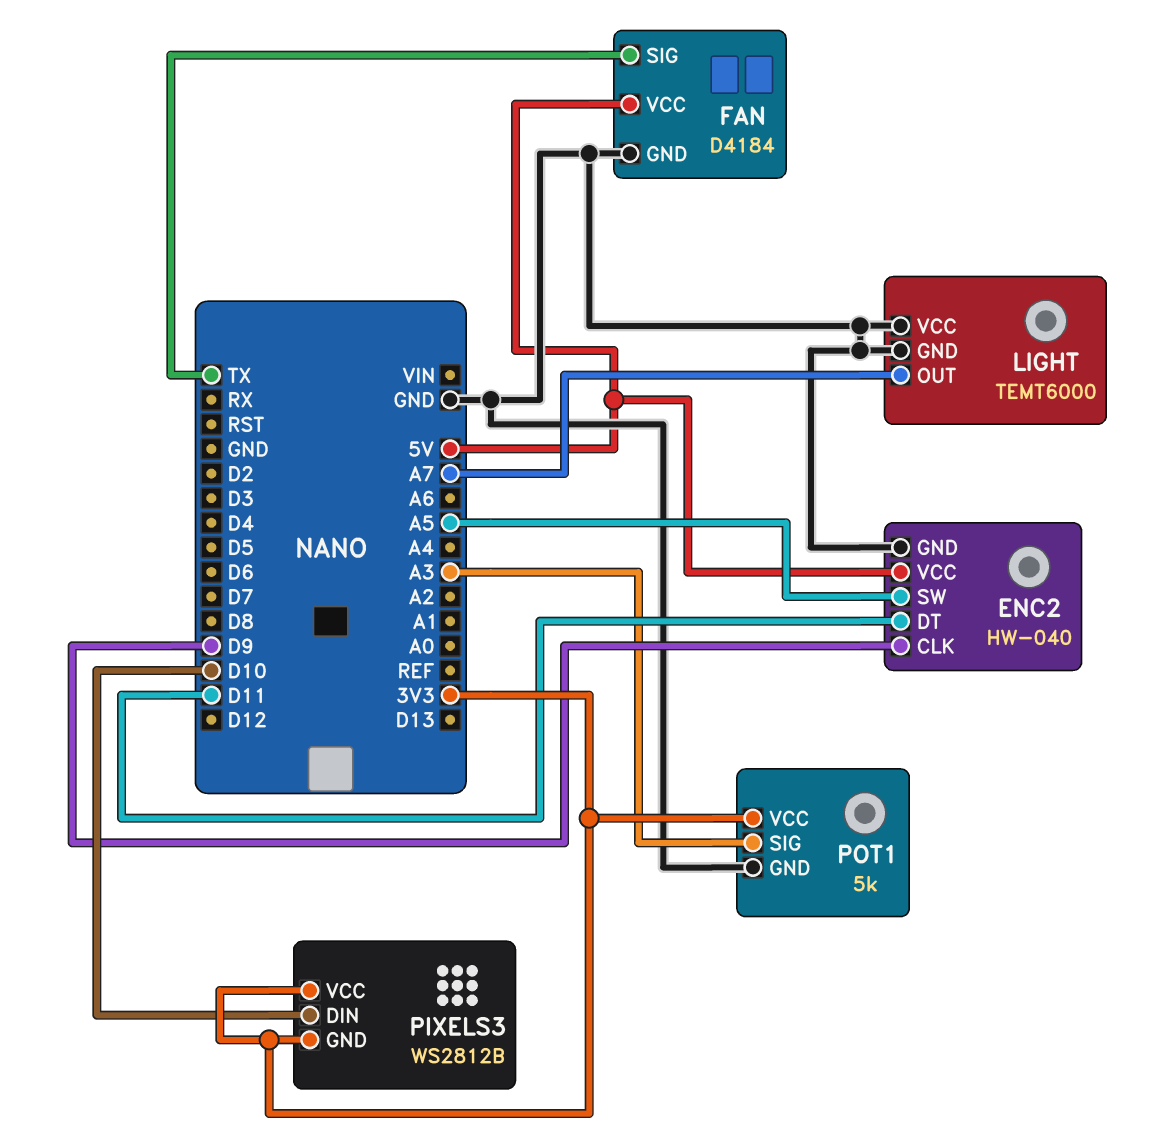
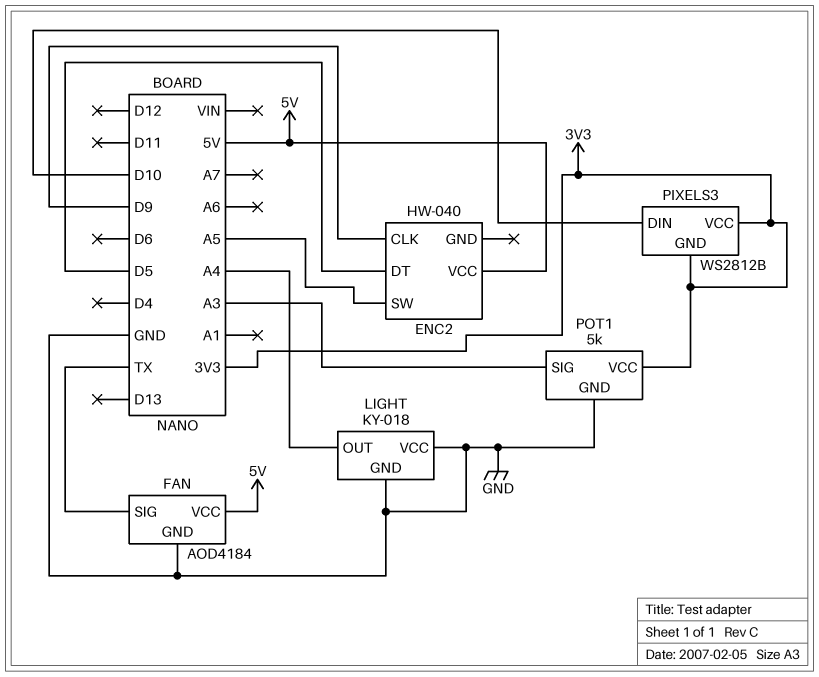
ENC2 pin DT: D11 -> D5
ENC2 pin GND: GND -> none
FAN: D4184 -> AOD4184
LIGHT: TEMT6000 -> KY-018
LIGHT pin OUT: A7 -> A4

